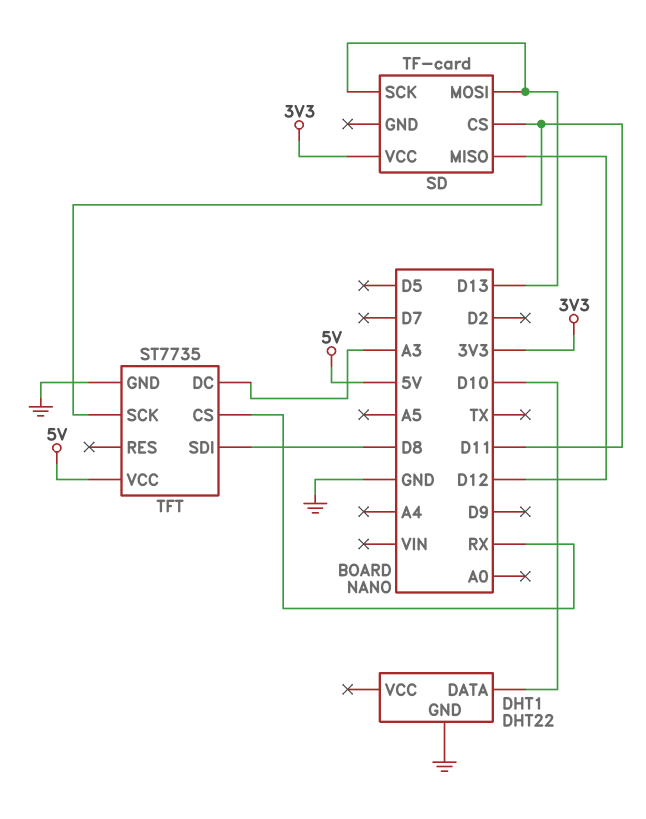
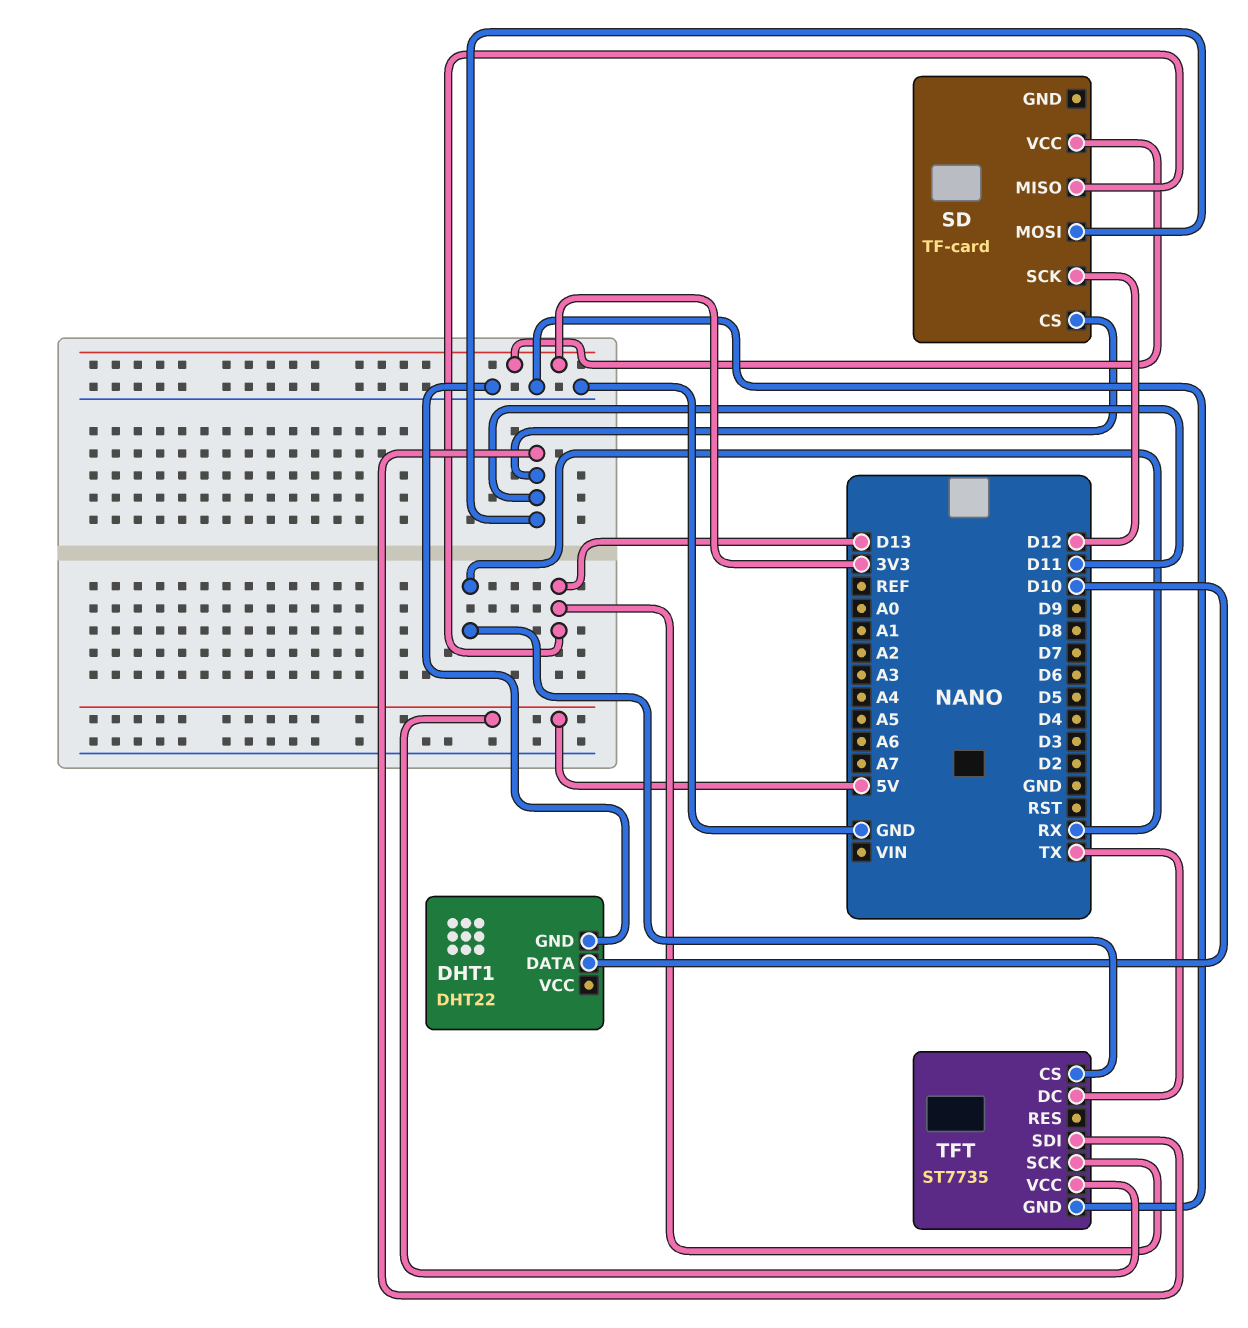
SD pin MISO: D12 -> D13
SD pin MOSI: D13 -> D11
SD pin SCK: D13 -> D12
TFT pin DC: A3 -> TX
TFT pin SCK: D11 -> D13
TFT pin SDI: D8 -> D11

